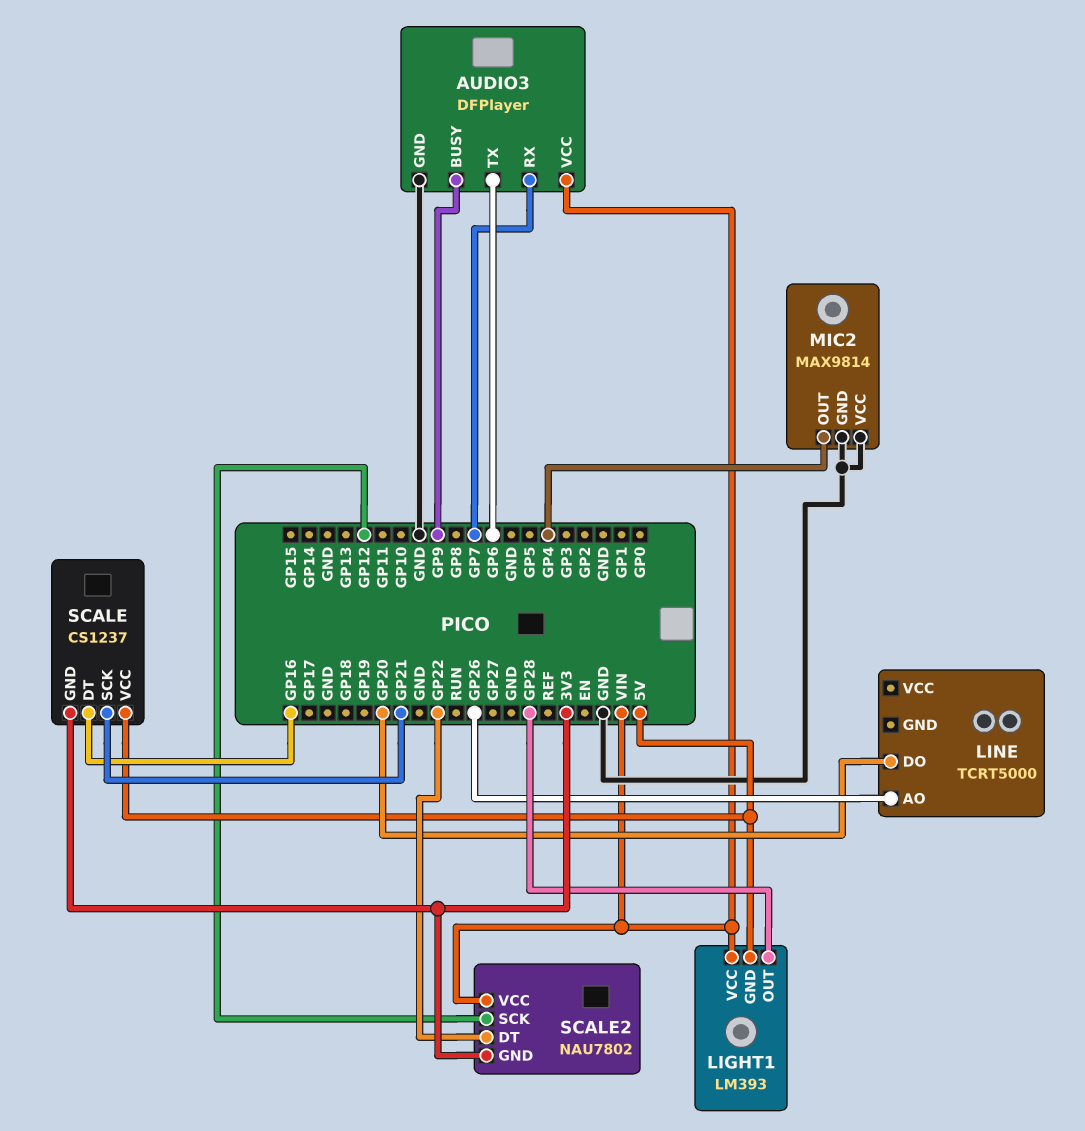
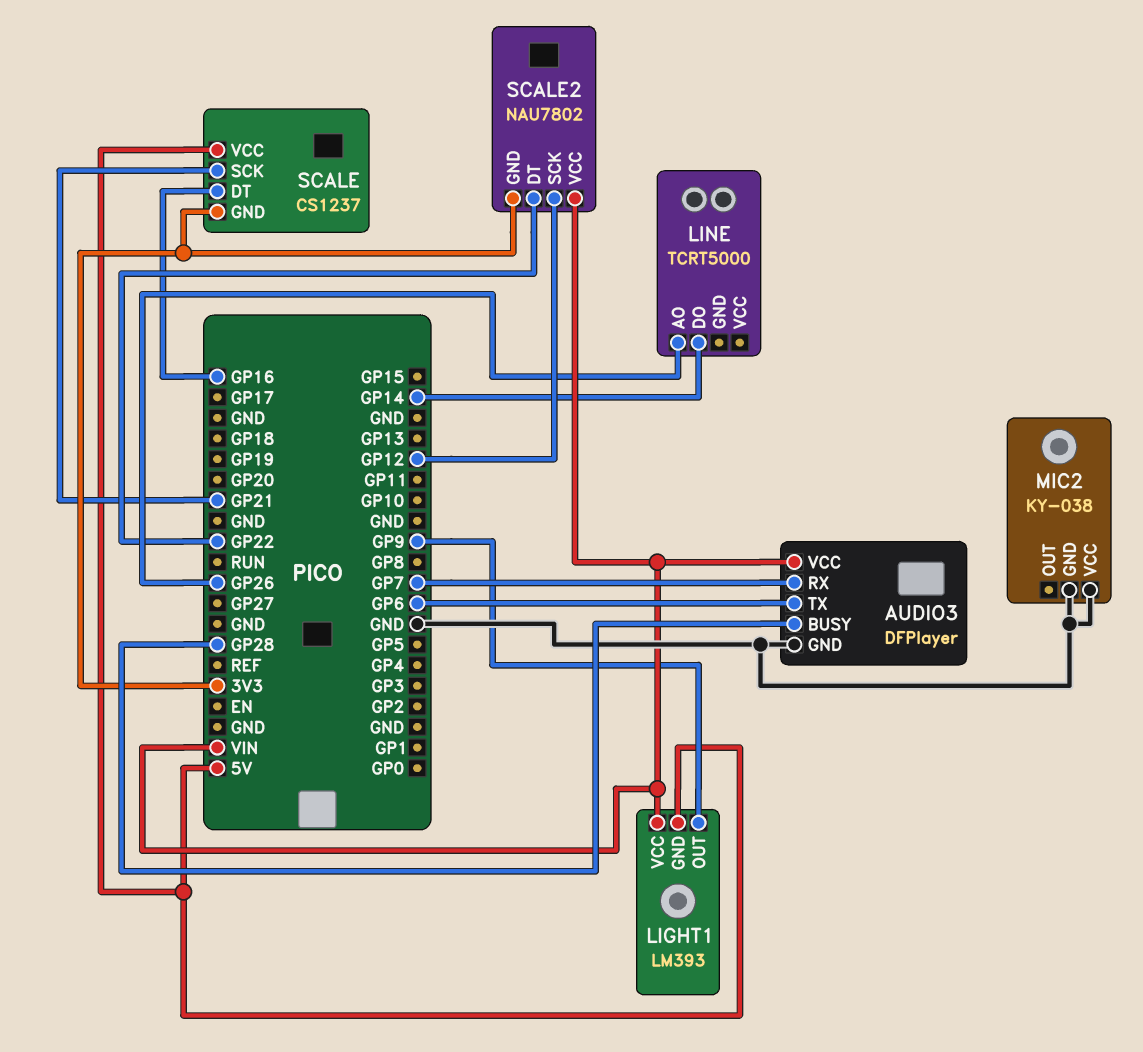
AUDIO3 pin BUSY: GP9 -> GP28
LIGHT1 pin OUT: GP28 -> GP9
LINE pin DO: GP20 -> GP14
MIC2: MAX9814 -> KY-038
MIC2 pin OUT: GP4 -> none

